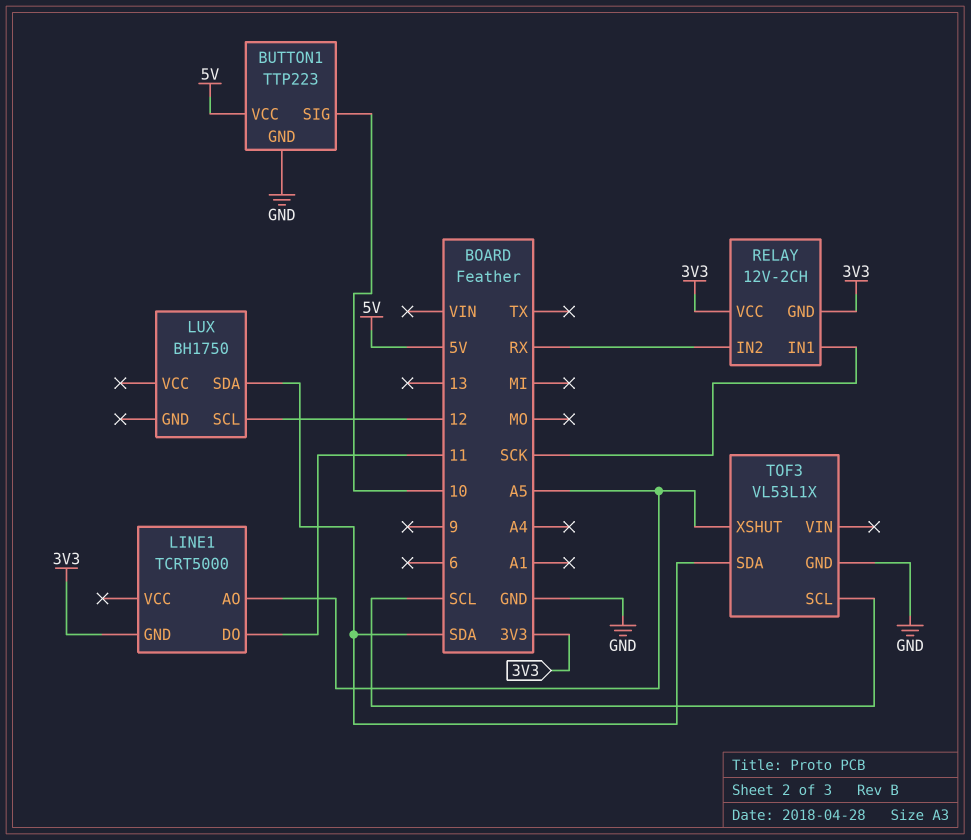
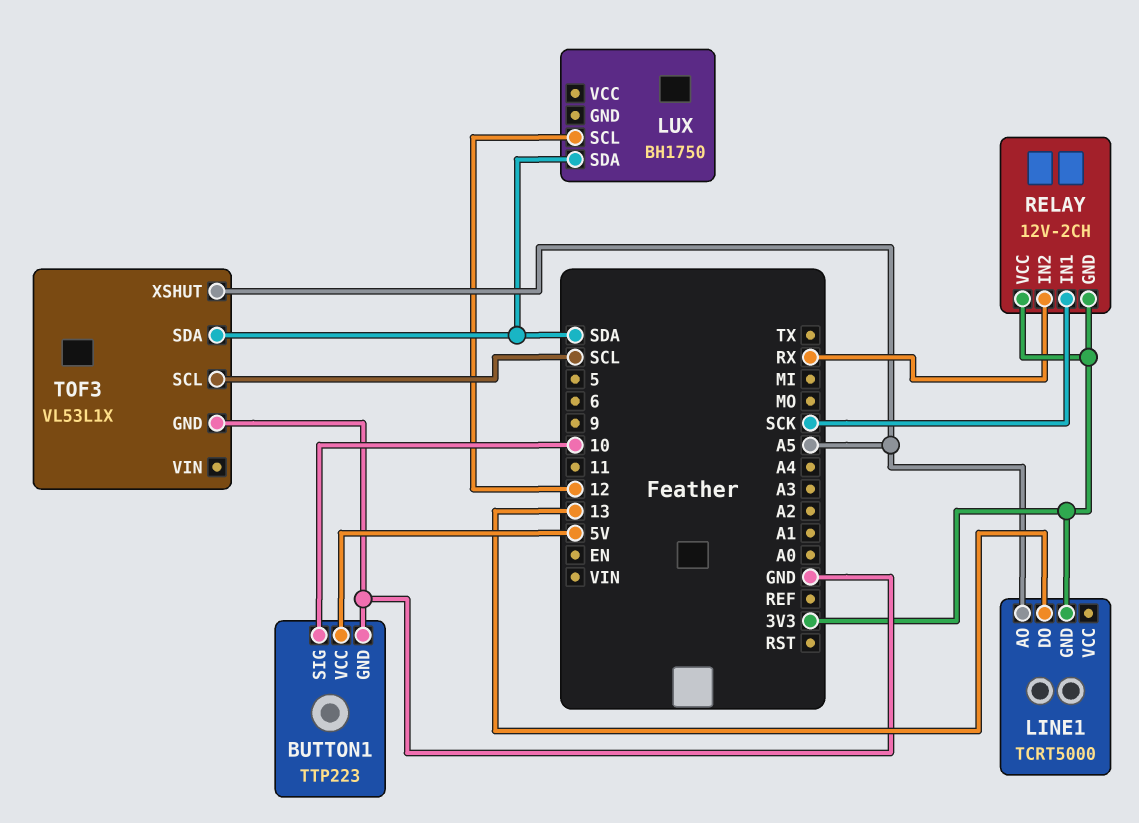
LINE1 pin DO: 11 -> 13

